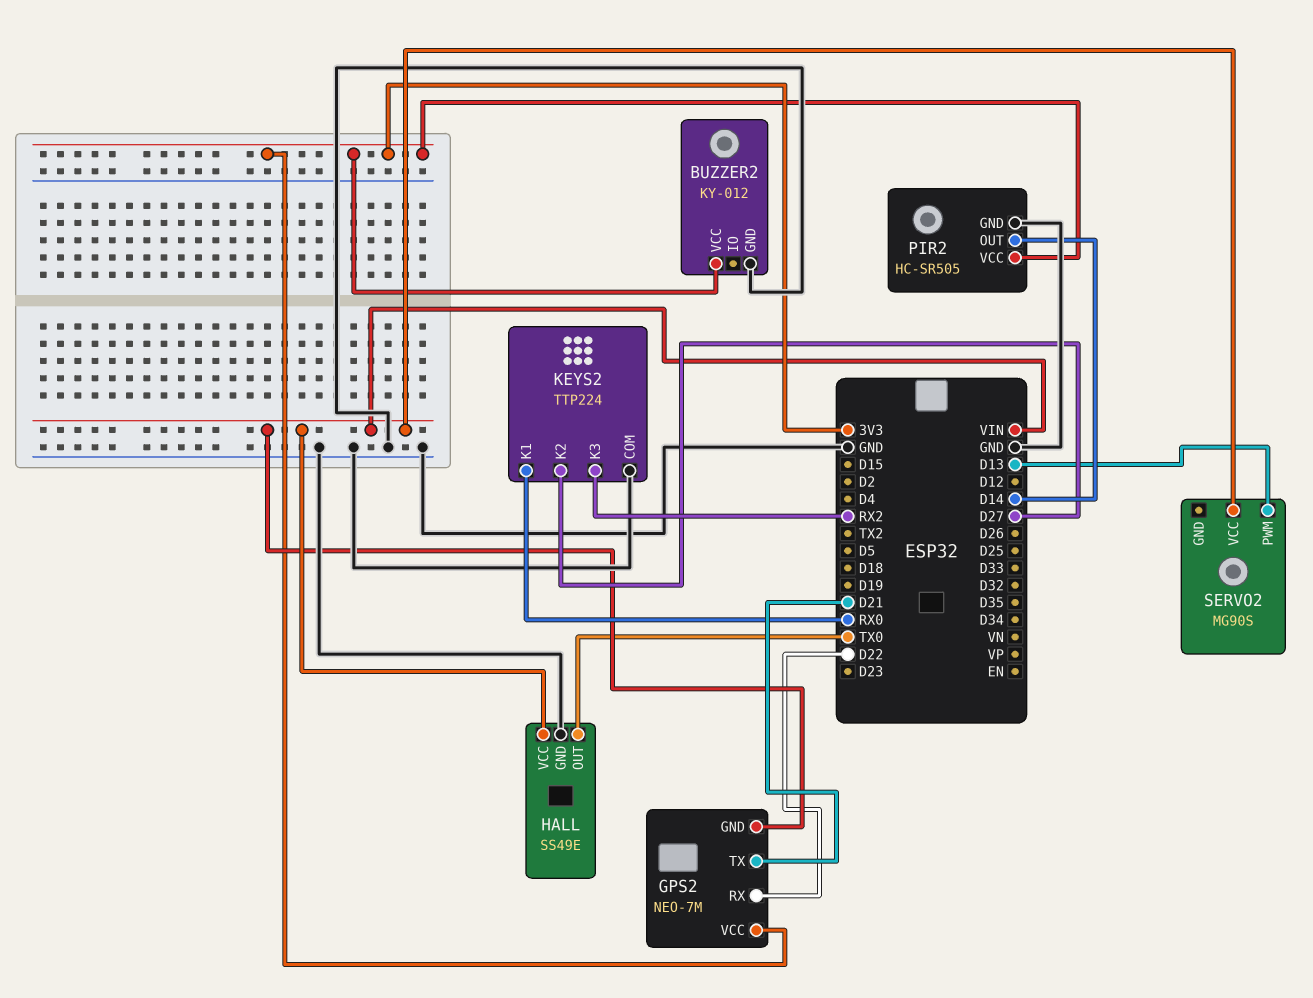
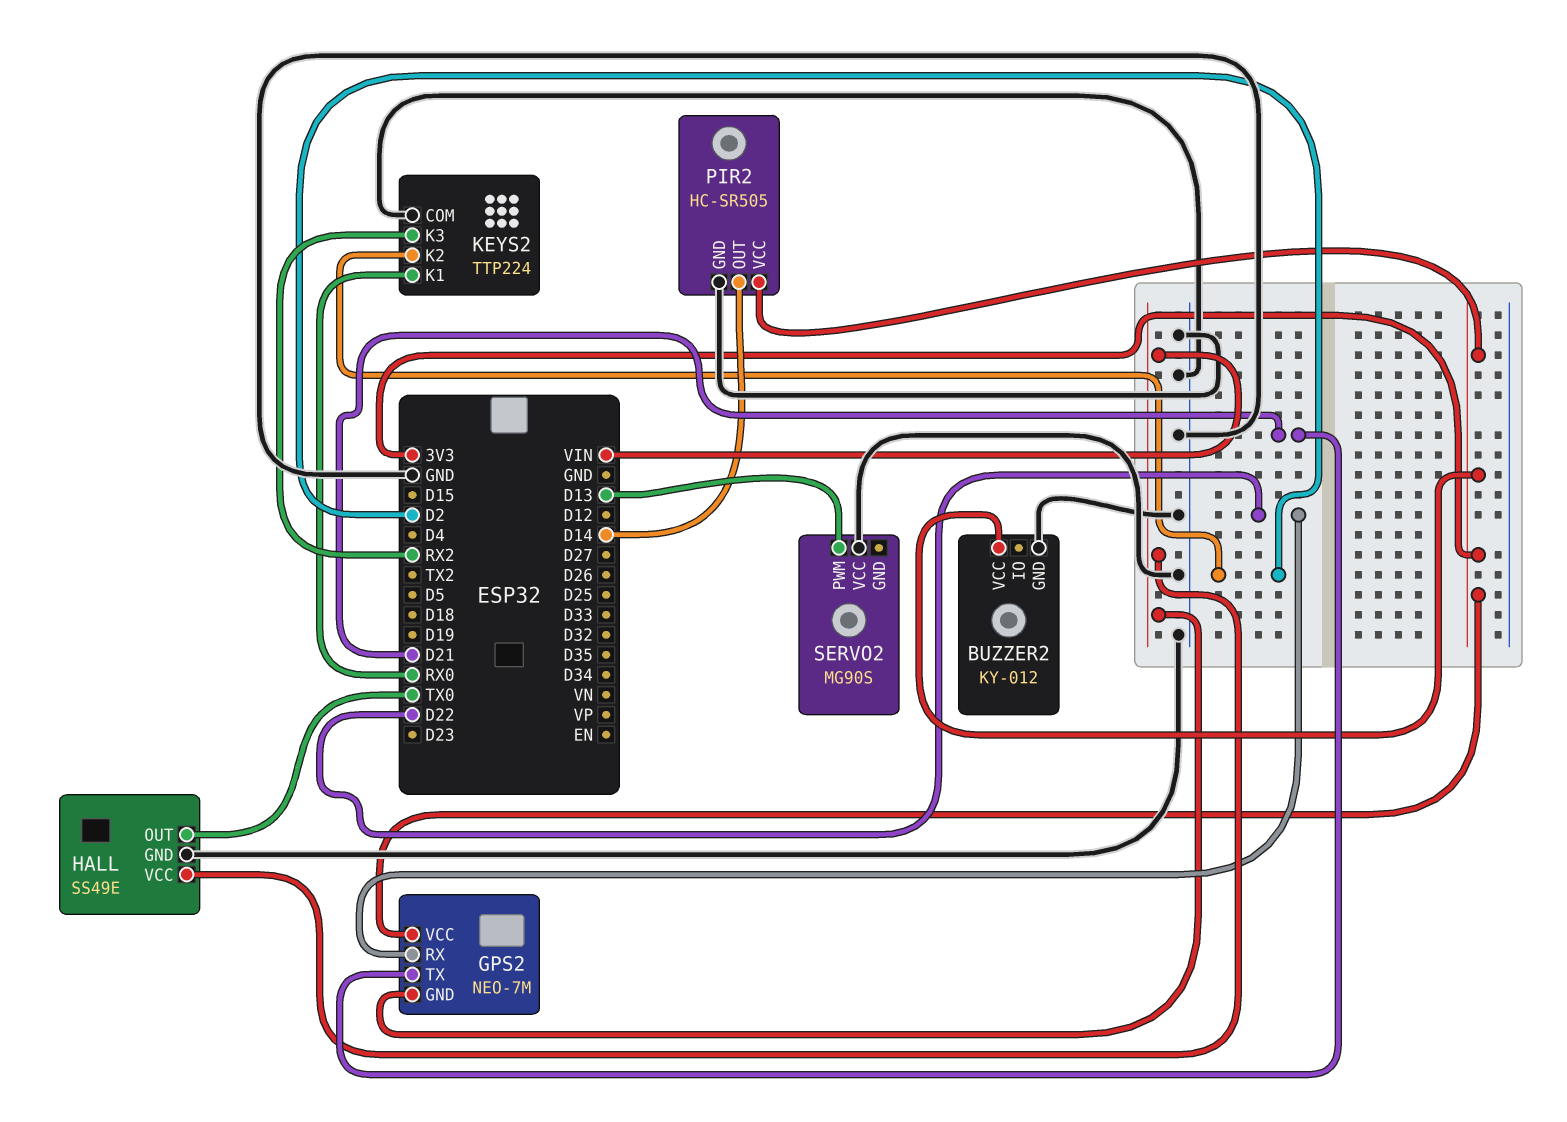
KEYS2 pin K2: D27 -> D2
SERVO2 pin VCC: VIN -> GND

